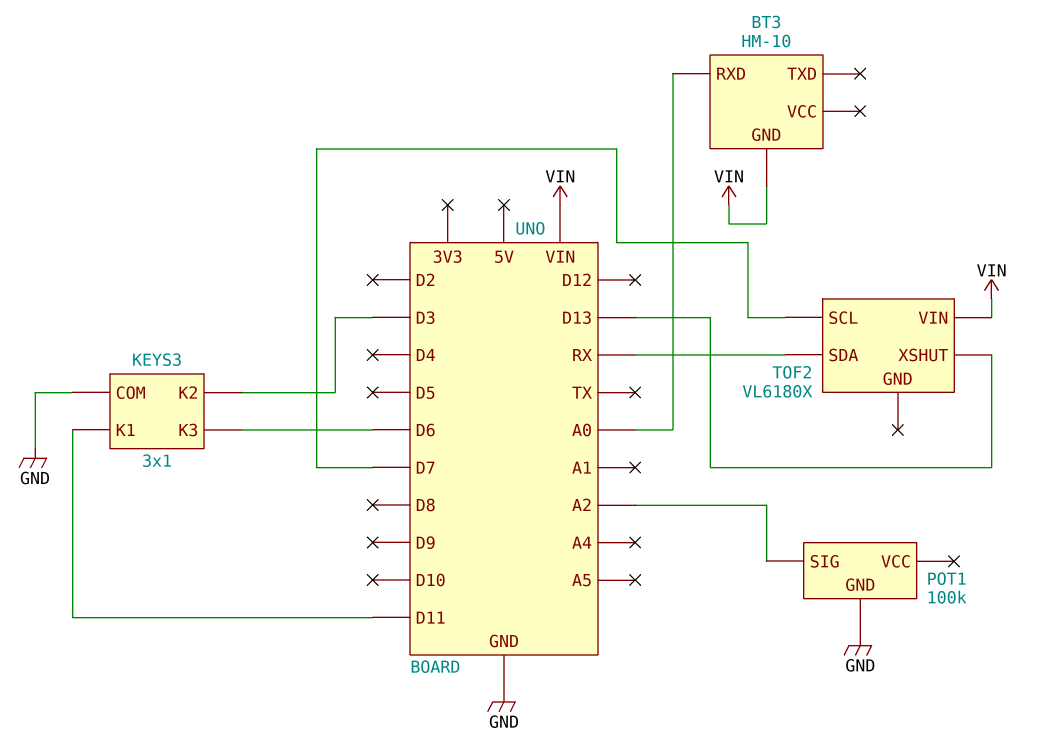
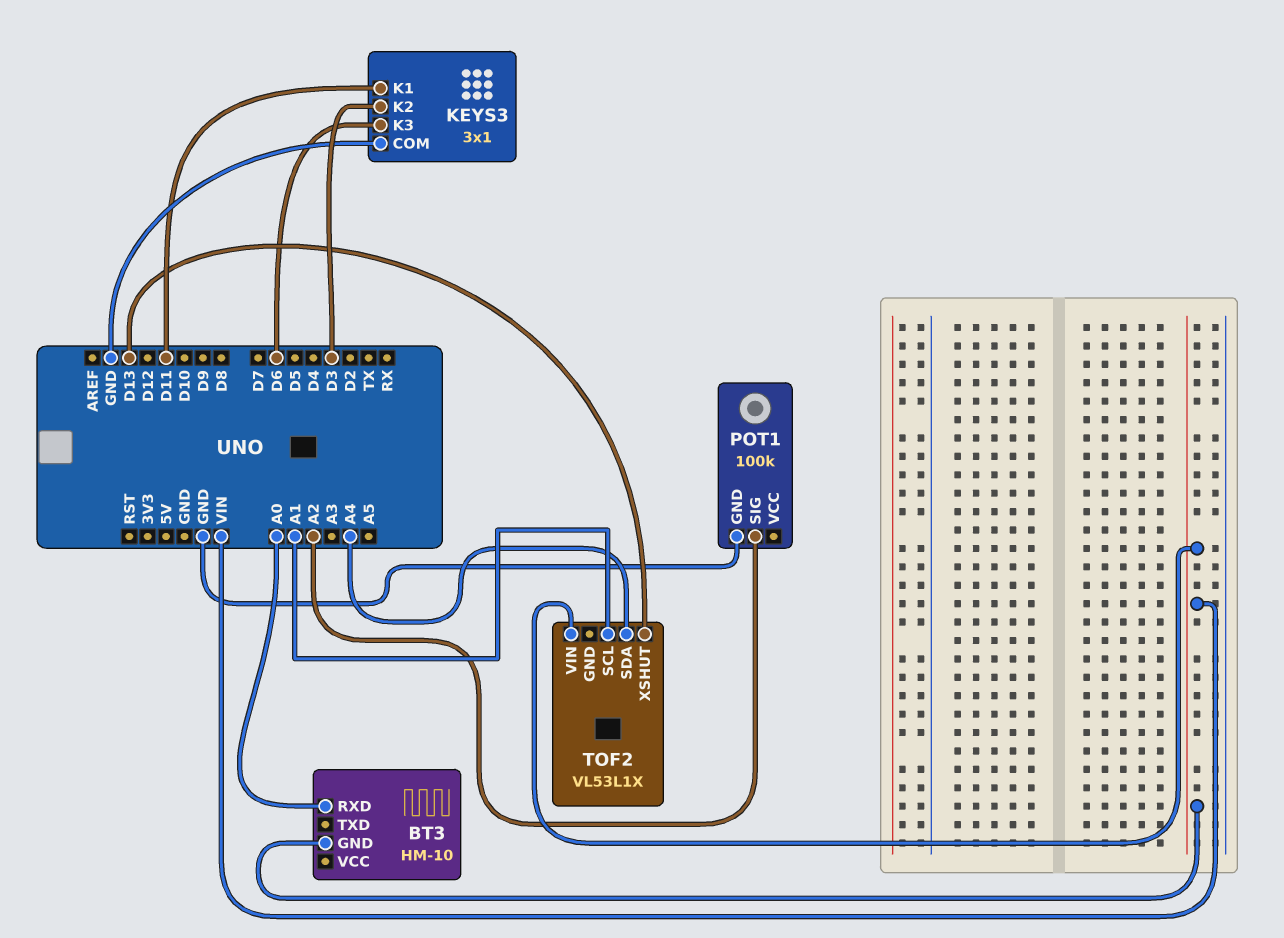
TOF2: VL6180X -> VL53L1X
TOF2 pin SCL: D7 -> A1
TOF2 pin SDA: RX -> A4

